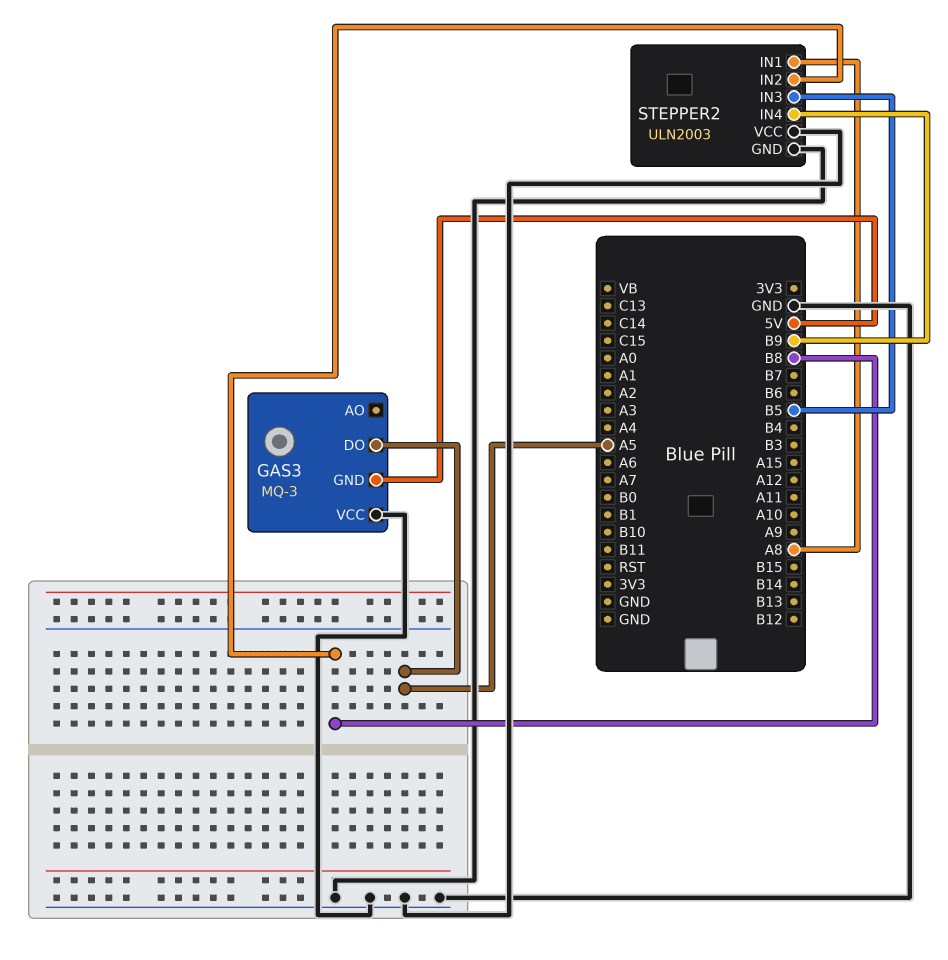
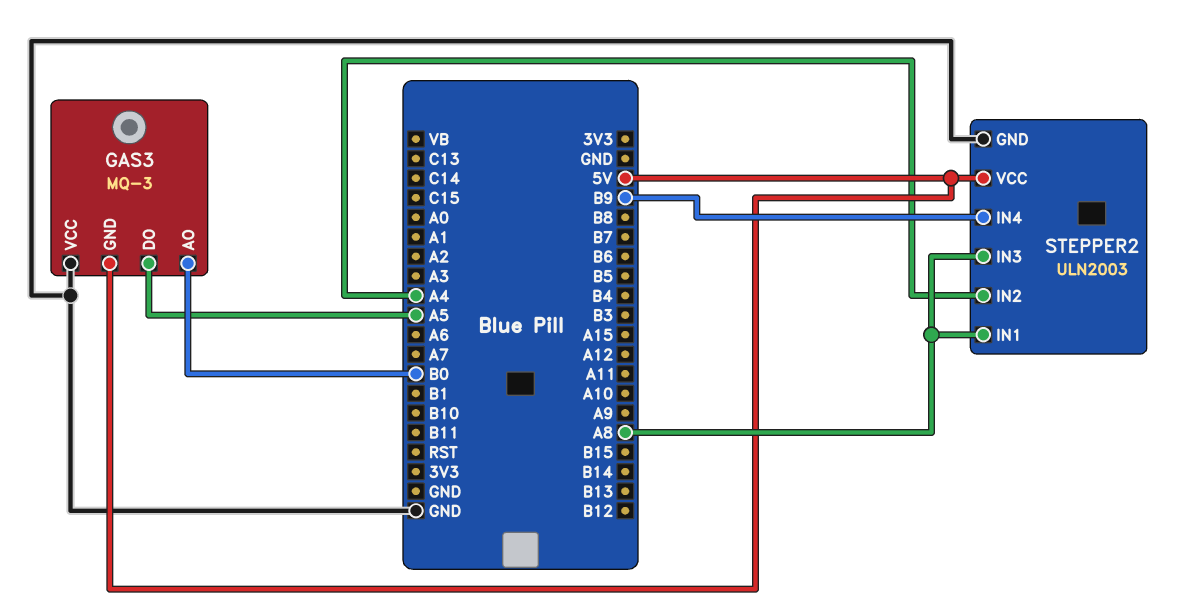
GAS3 pin AO: none -> B0
STEPPER2 pin IN2: B8 -> A4
STEPPER2 pin IN3: B5 -> A8
STEPPER2 pin VCC: GND -> 5V

